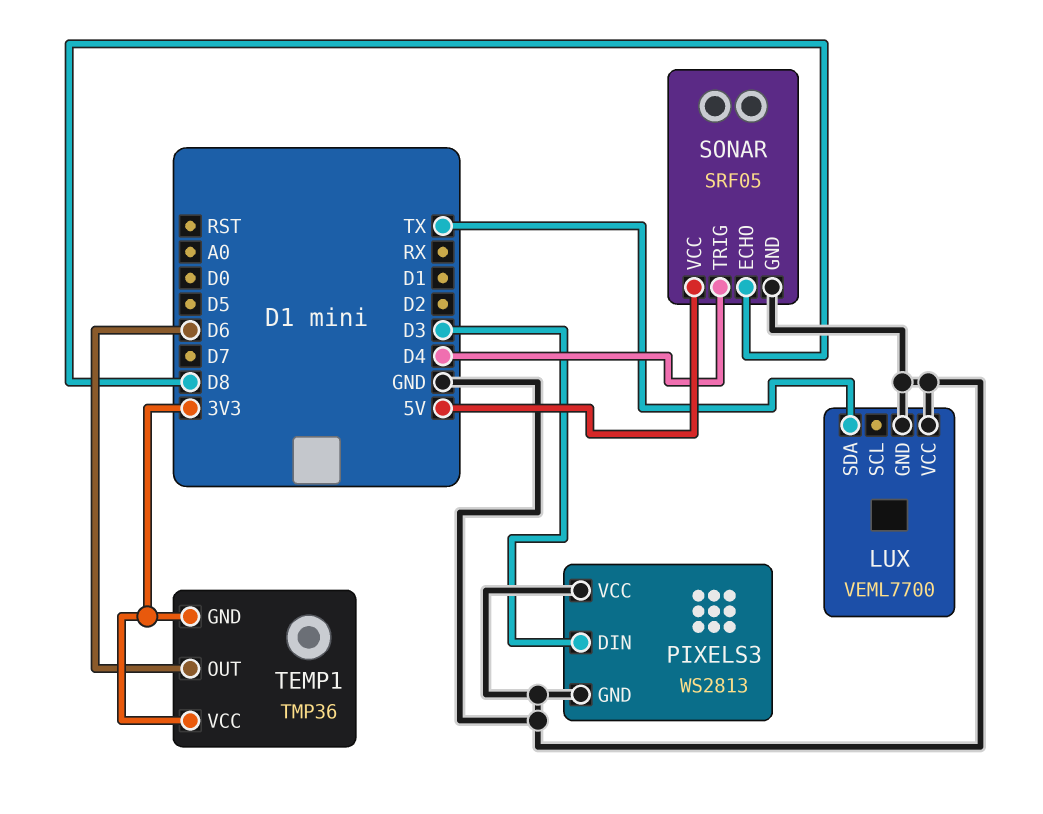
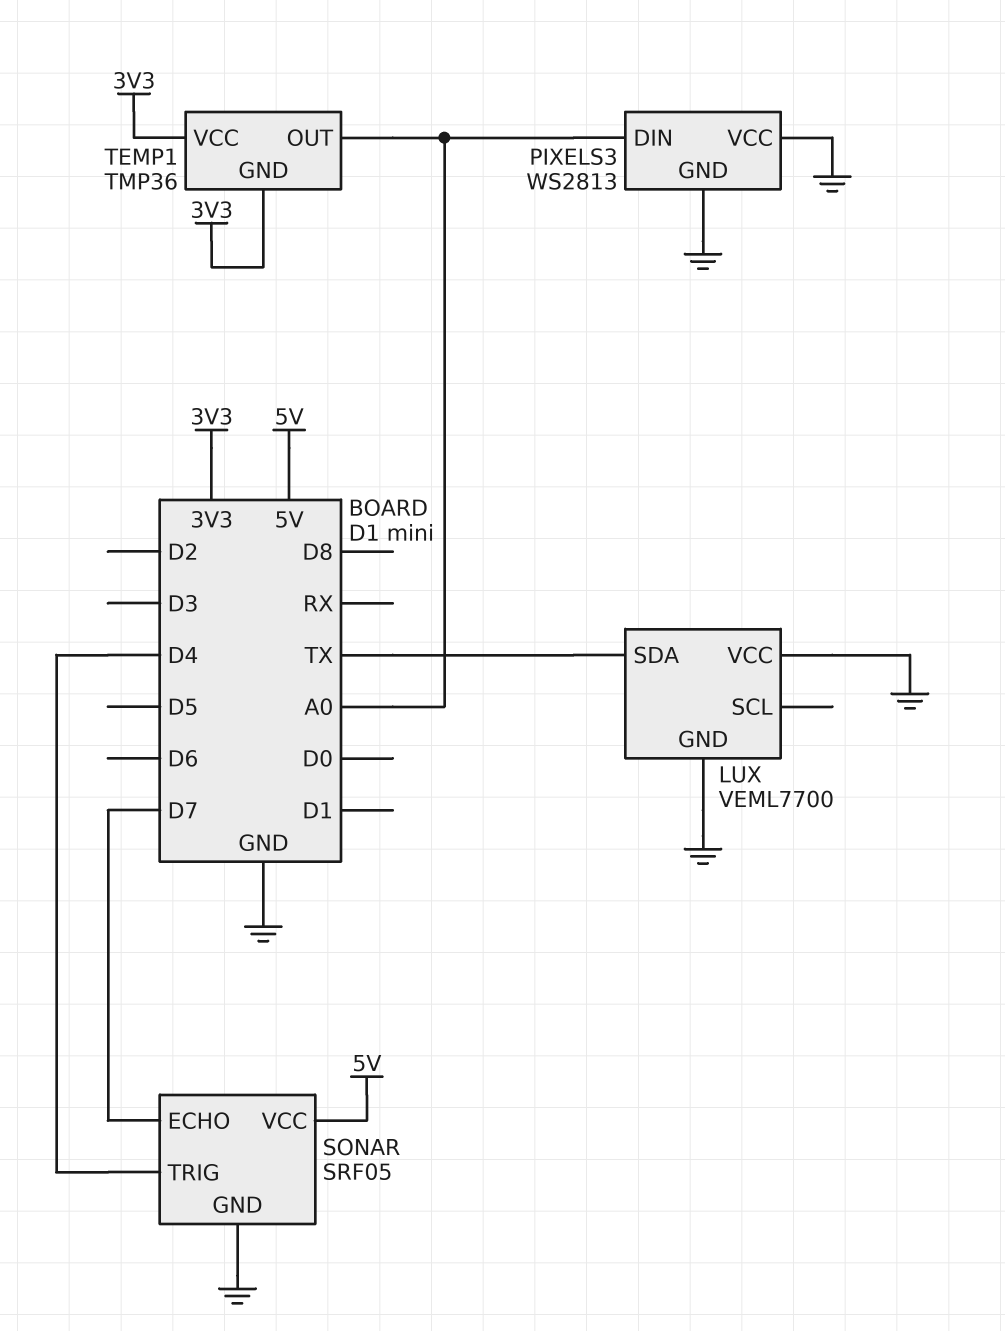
PIXELS3 pin DIN: D3 -> A0
SONAR pin ECHO: D8 -> D7
TEMP1 pin OUT: D6 -> A0

